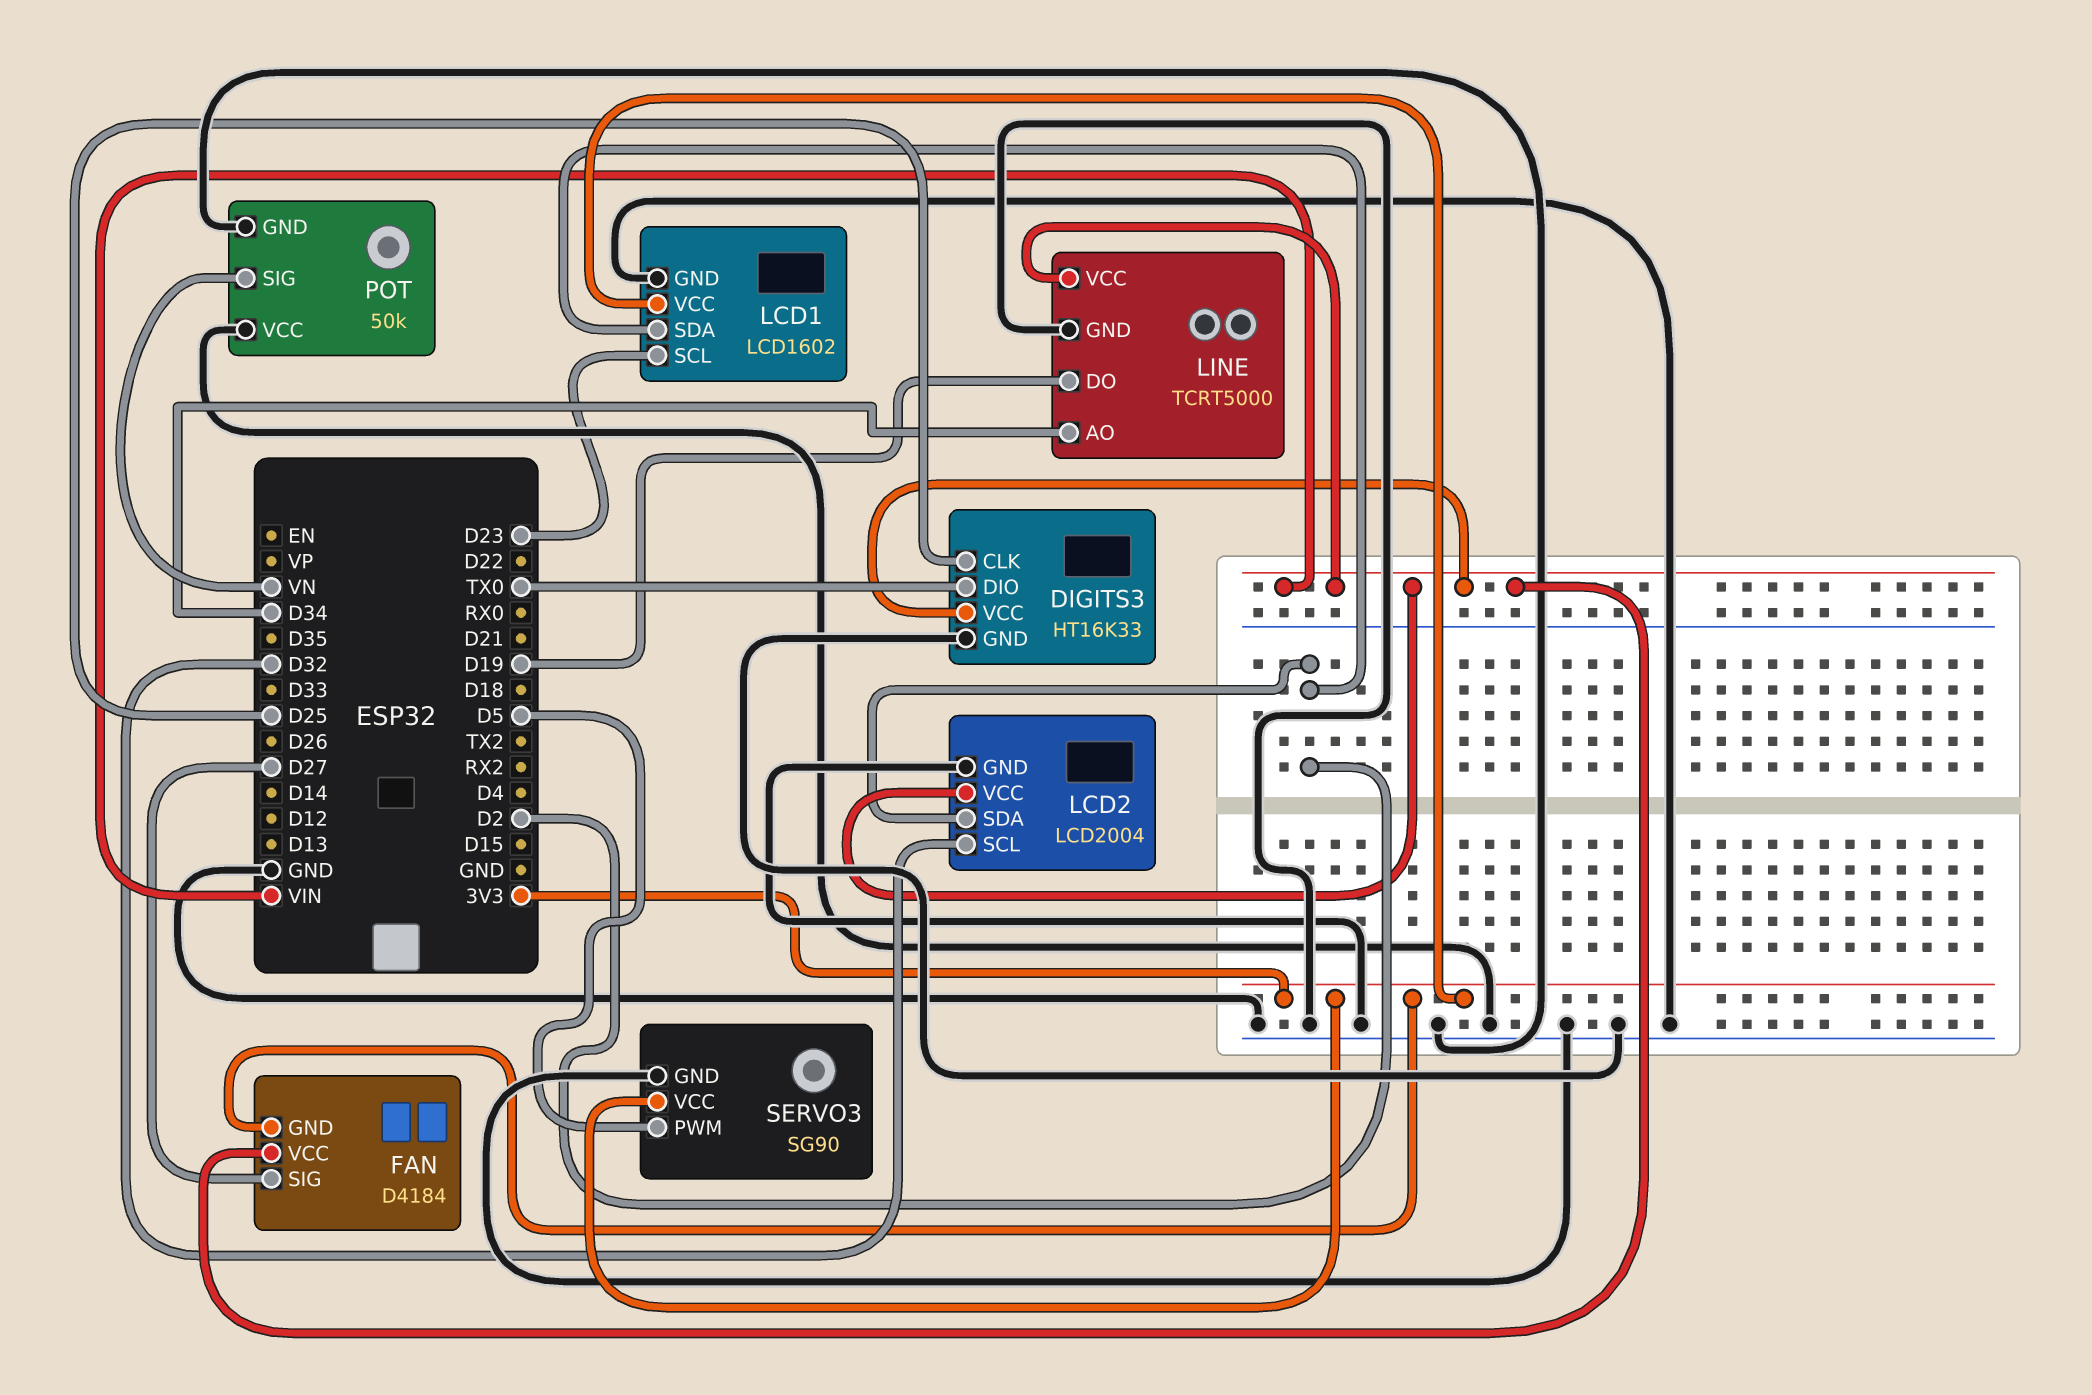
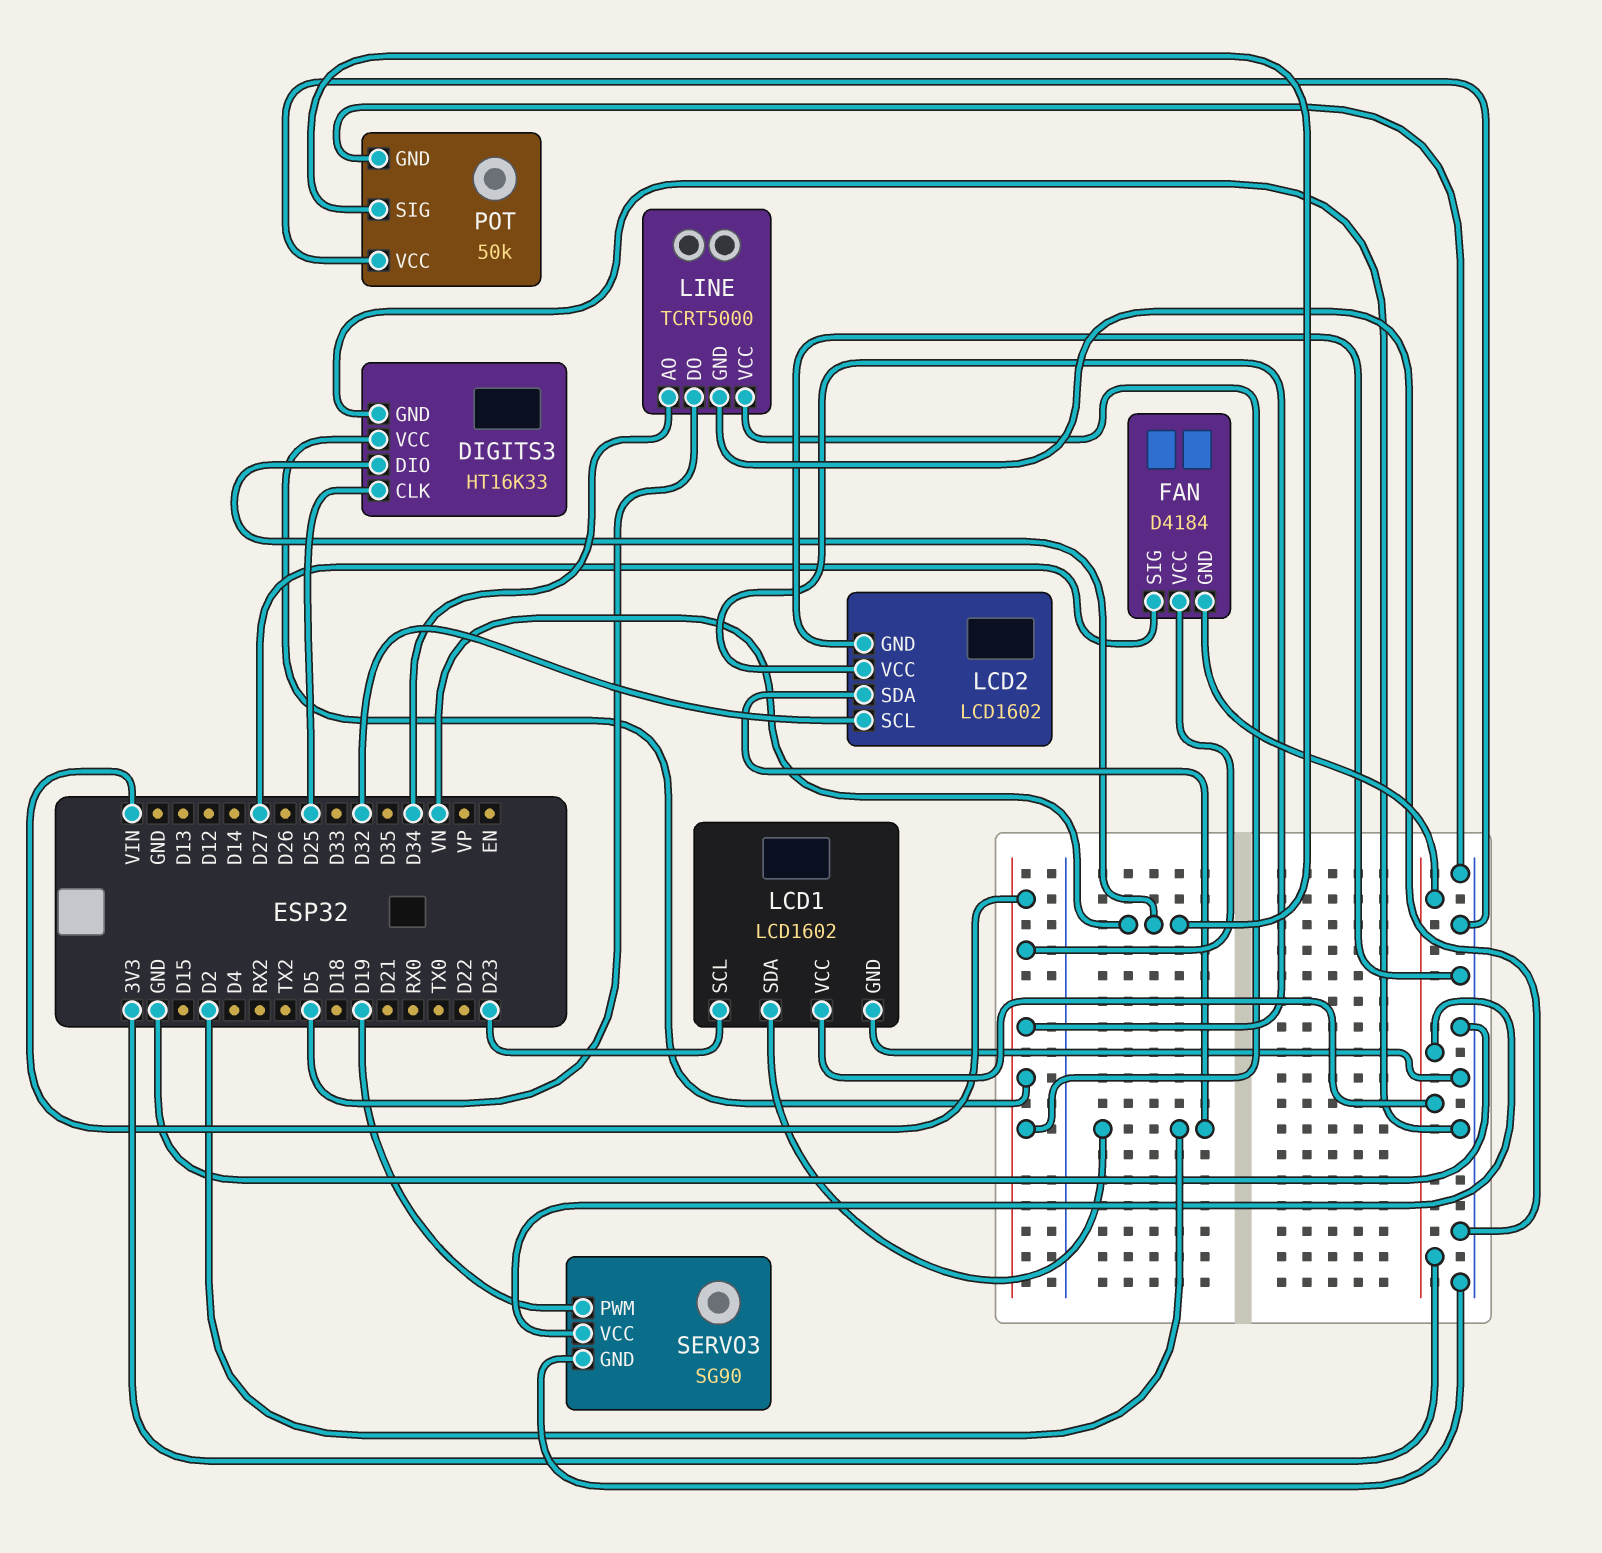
DIGITS3 pin DIO: TX0 -> VN
LCD2: LCD2004 -> LCD1602
LINE pin DO: D19 -> D5
SERVO3 pin PWM: D5 -> D19

